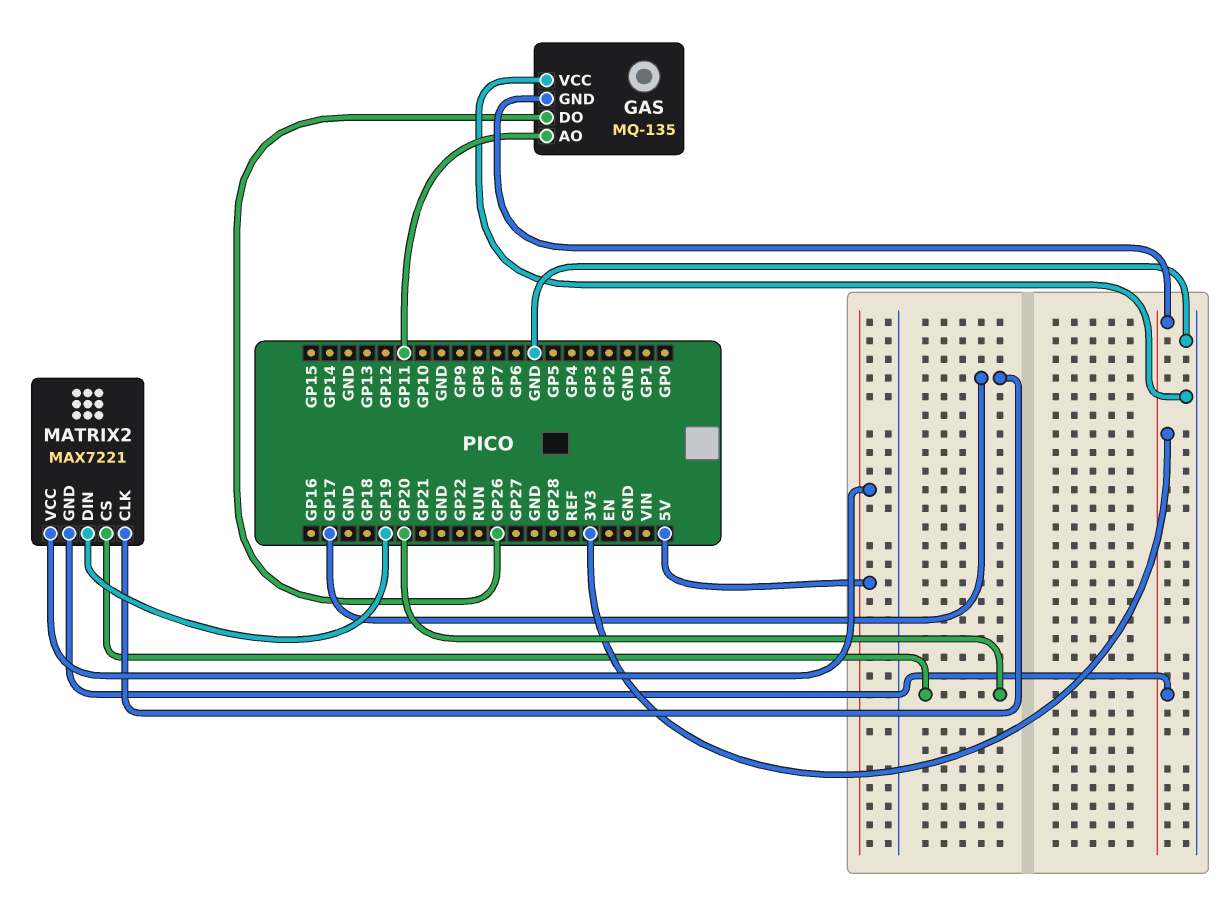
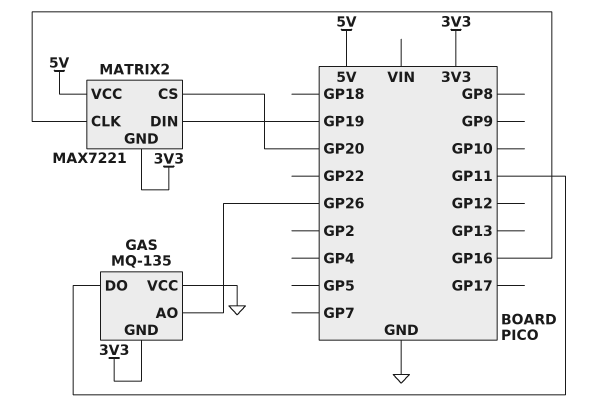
GAS pin AO: GP11 -> GP26
GAS pin DO: GP26 -> GP11
MATRIX2 pin CLK: GP17 -> GP16

